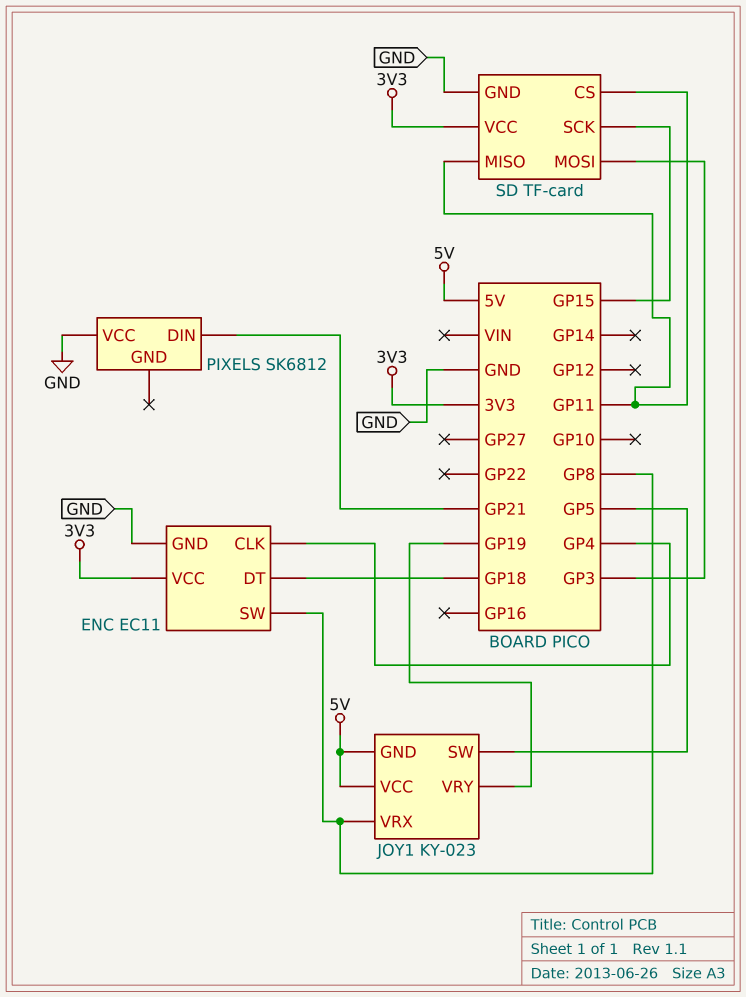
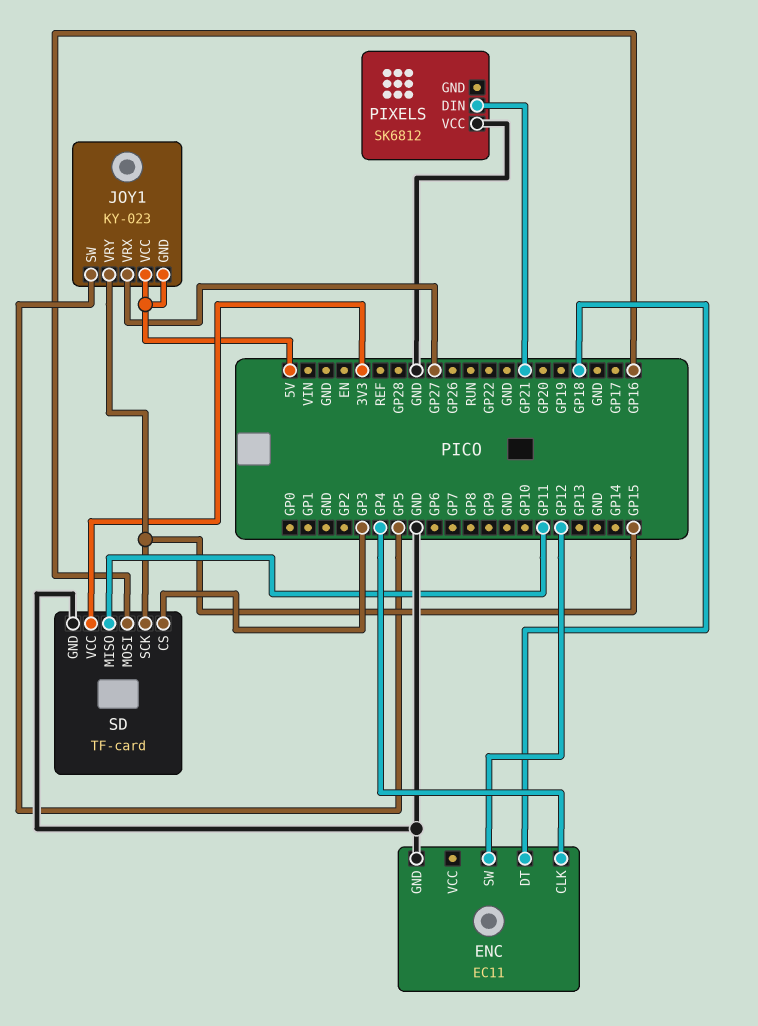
ENC pin SW: GP8 -> GP12
ENC pin VCC: 3V3 -> none
JOY1 pin VRX: GP8 -> GP27
JOY1 pin VRY: GP19 -> GP15
SD pin CS: GP11 -> GP3
SD pin MOSI: GP3 -> GP16

